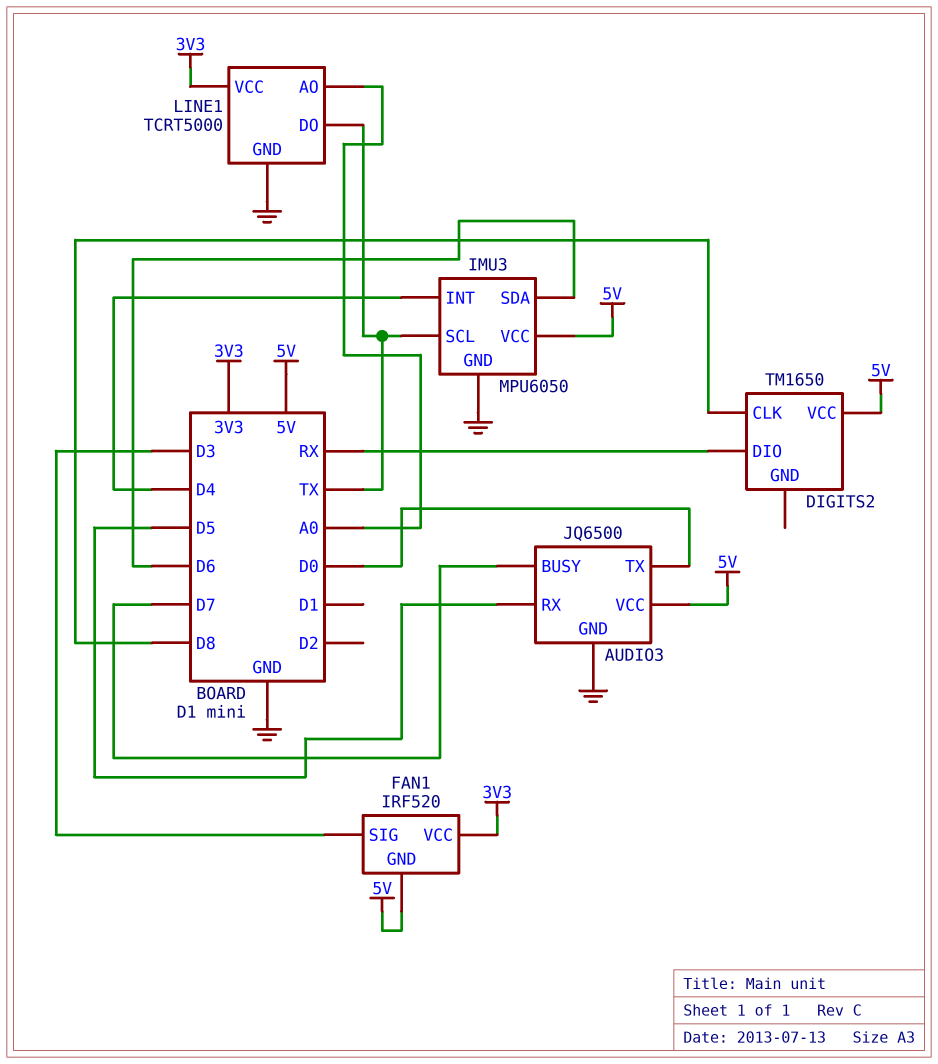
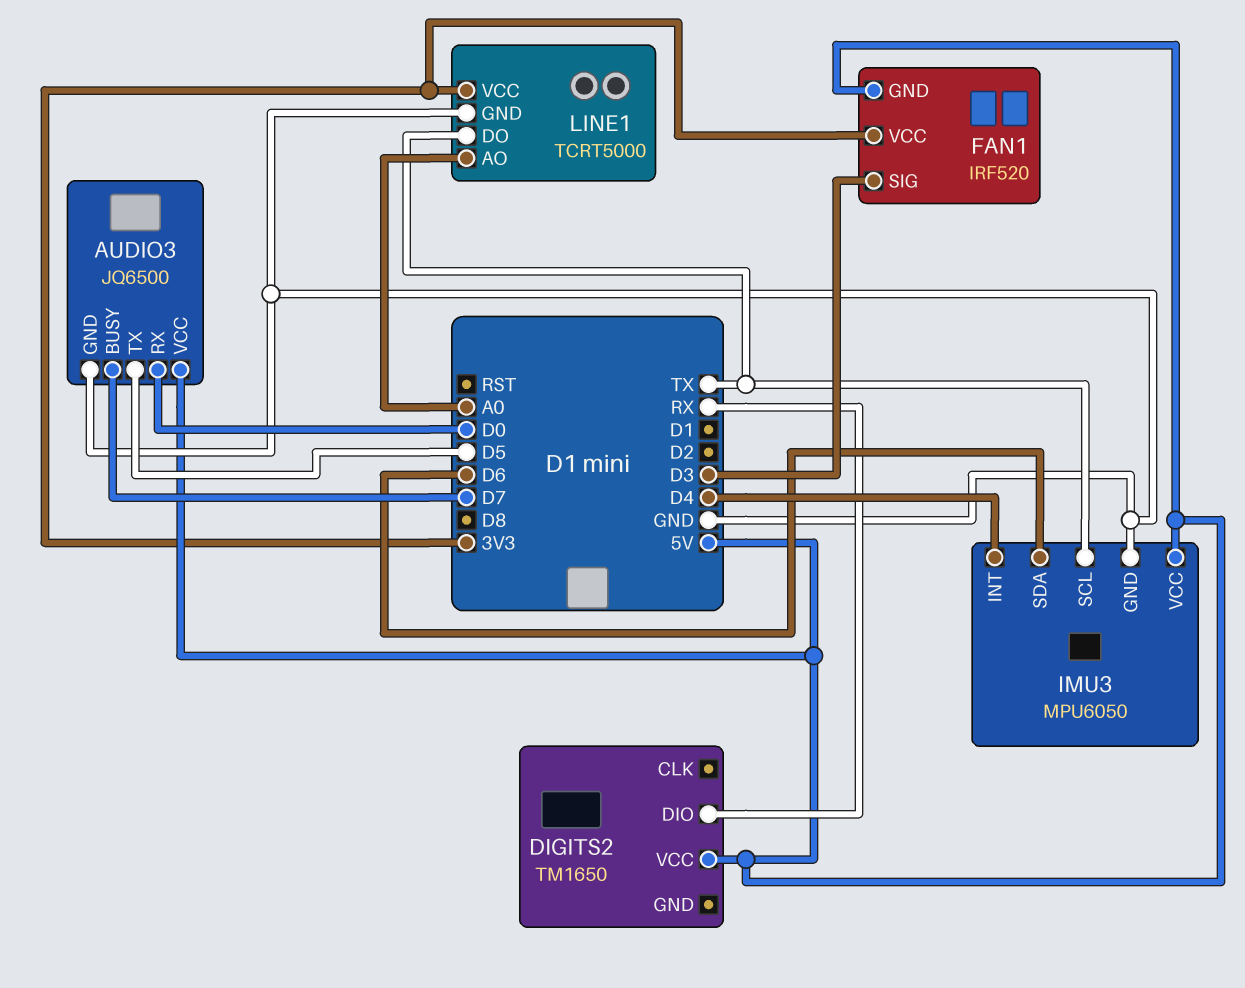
AUDIO3 pin RX: D5 -> D0
AUDIO3 pin TX: D0 -> D5
DIGITS2 pin CLK: D8 -> none

